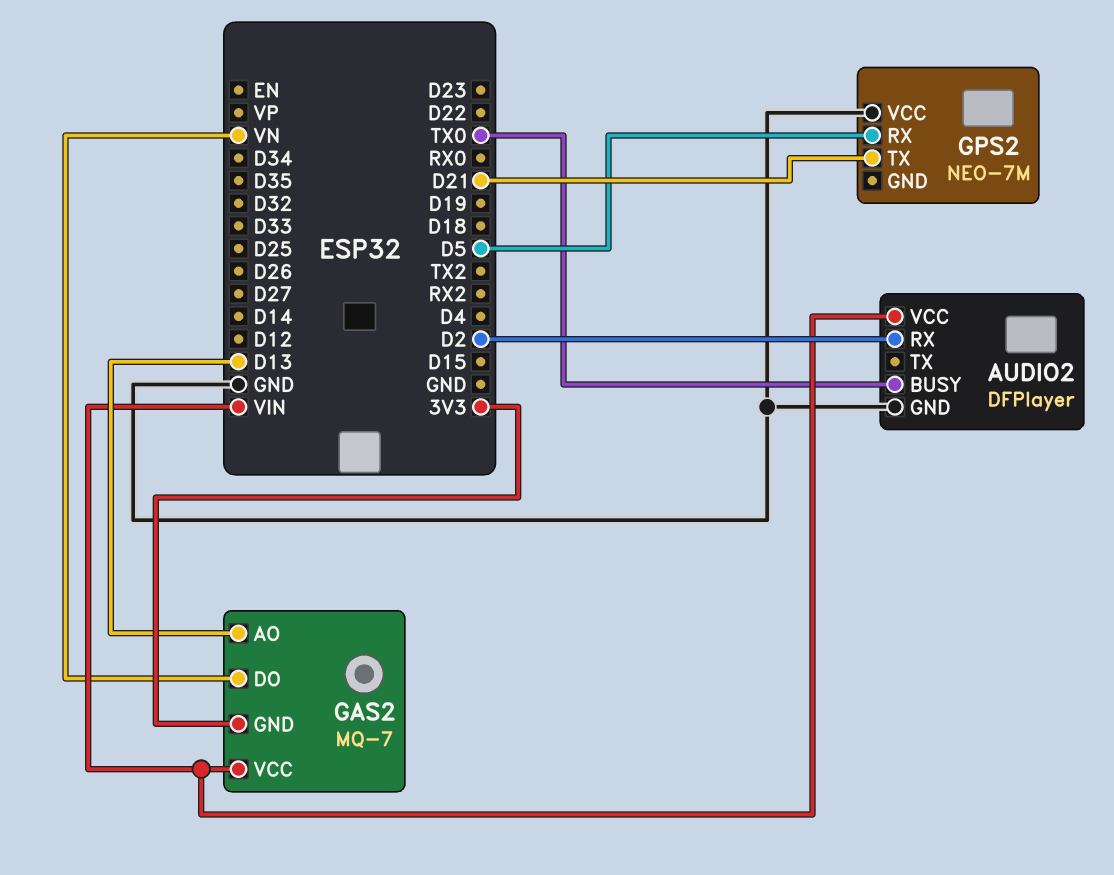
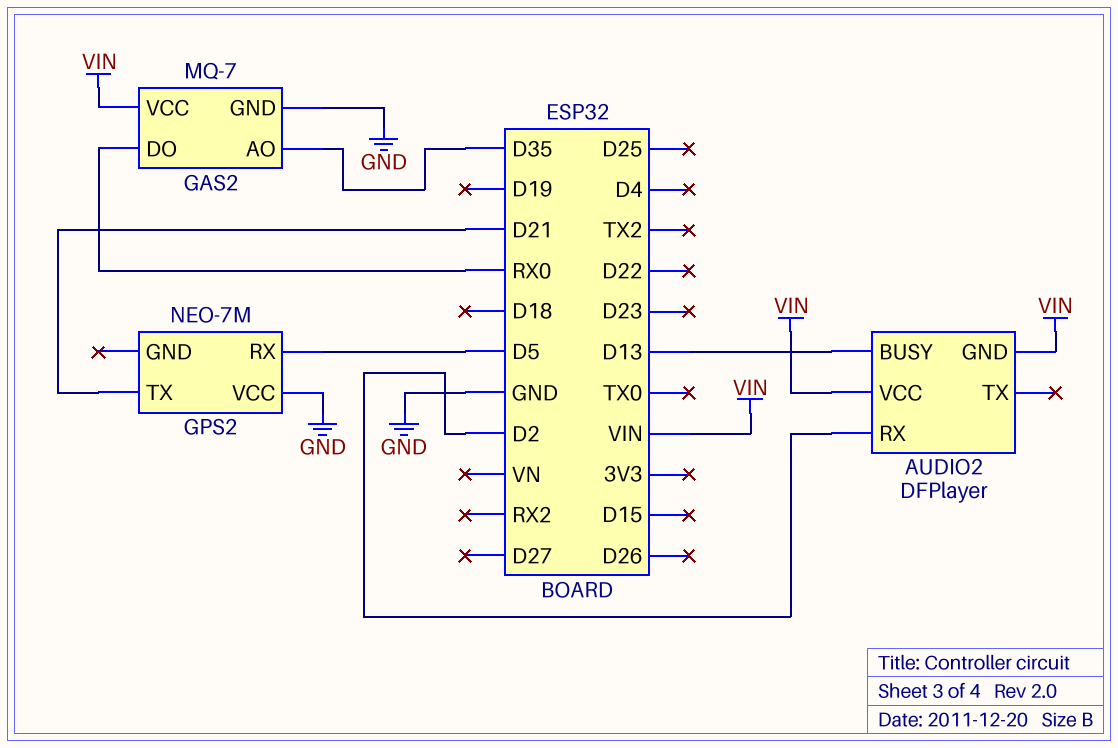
AUDIO2 pin BUSY: TX0 -> D13
AUDIO2 pin GND: GND -> VIN
GAS2 pin AO: D13 -> D35
GAS2 pin DO: VN -> RX0
GAS2 pin GND: 3V3 -> GND

